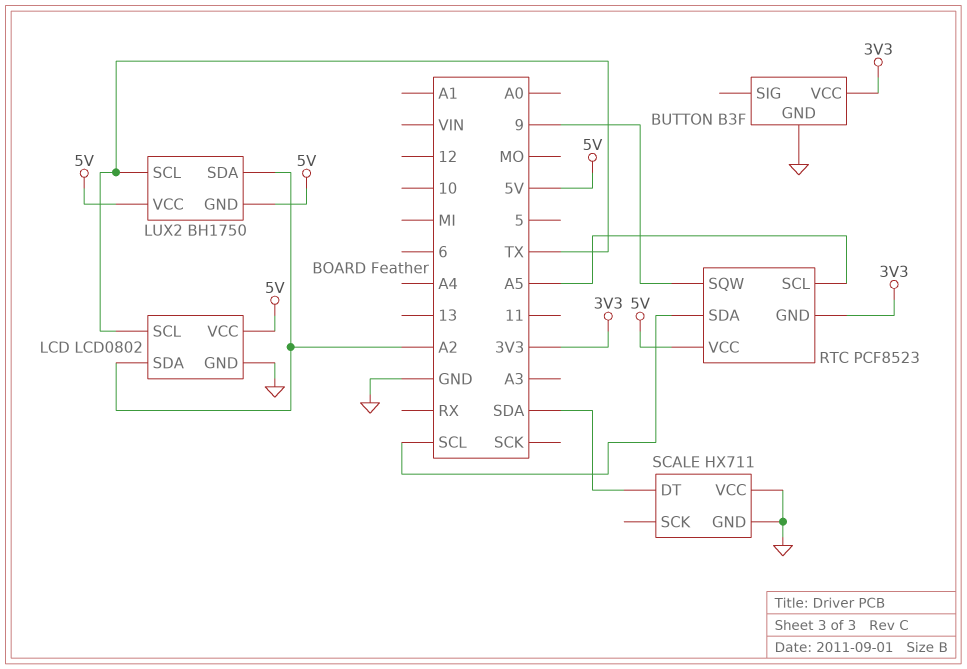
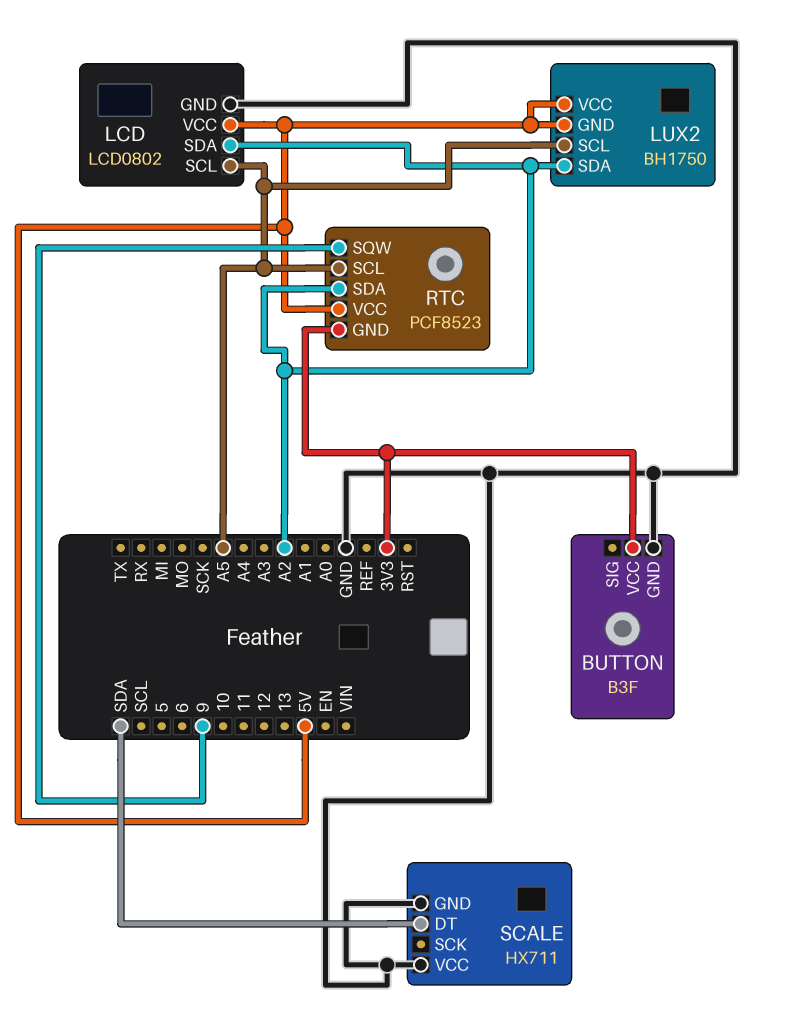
LCD pin SCL: TX -> A5
LUX2 pin SCL: TX -> A5
RTC pin SDA: SCL -> A2

